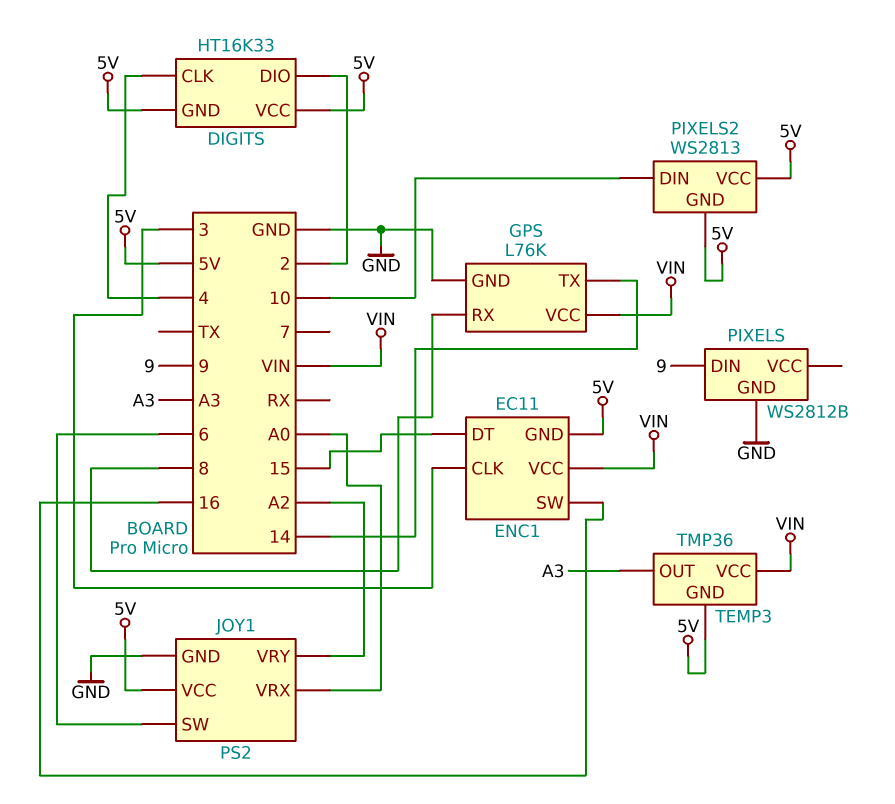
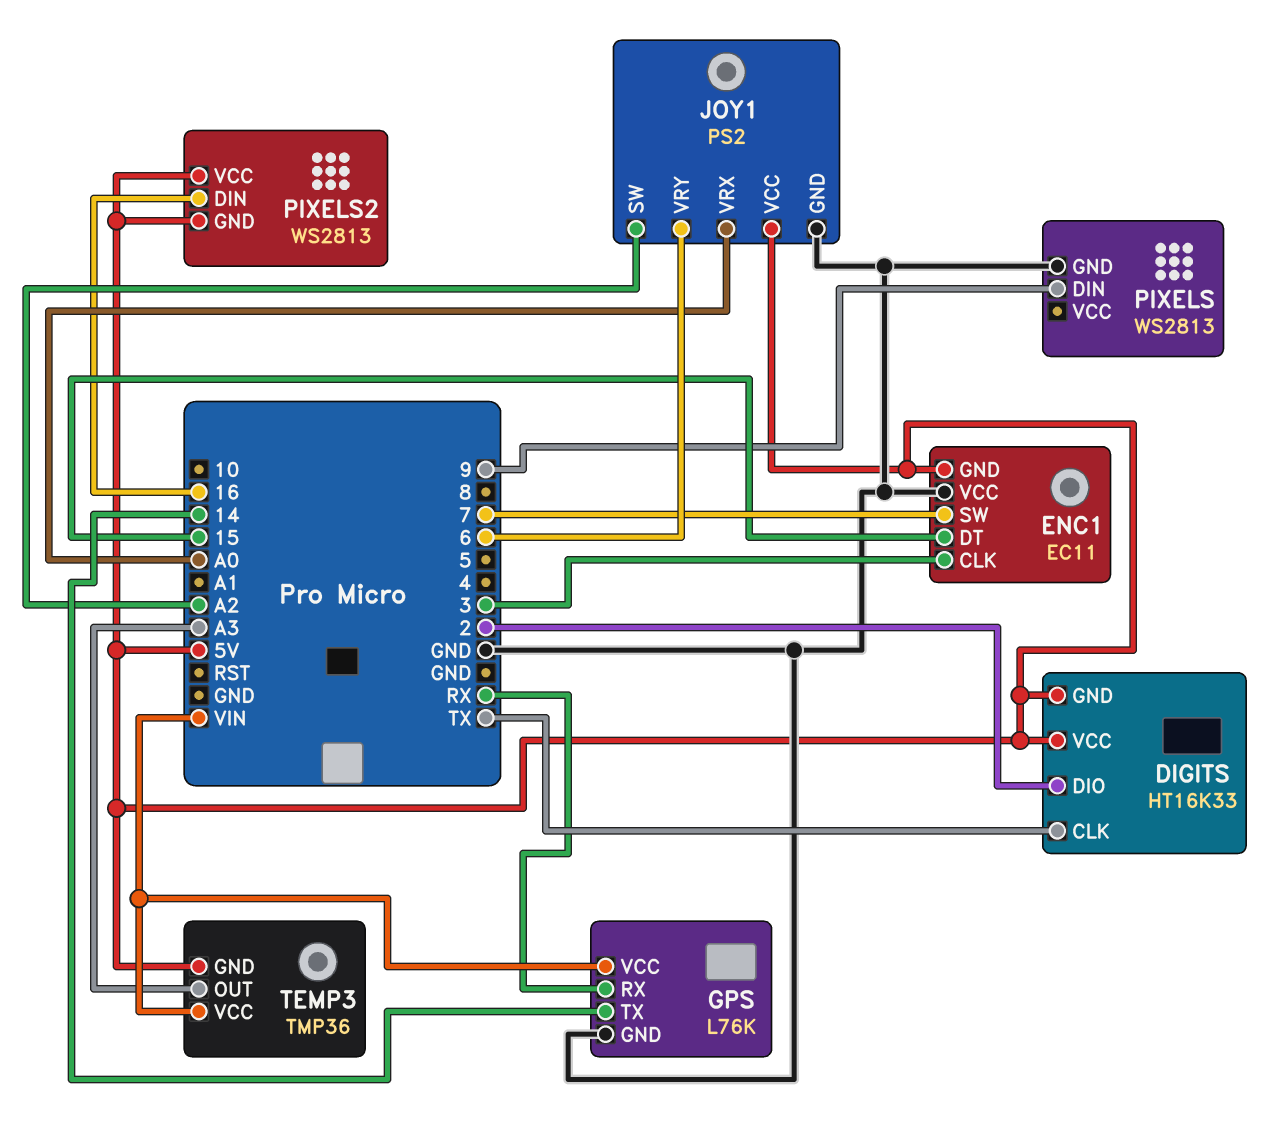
DIGITS pin CLK: 4 -> TX
ENC1 pin SW: 16 -> 7
ENC1 pin VCC: VIN -> GND
GPS pin RX: 8 -> RX
JOY1 pin SW: 6 -> A2
JOY1 pin VRY: A2 -> 6
PIXELS: WS2812B -> WS2813
PIXELS2 pin DIN: 10 -> 16

